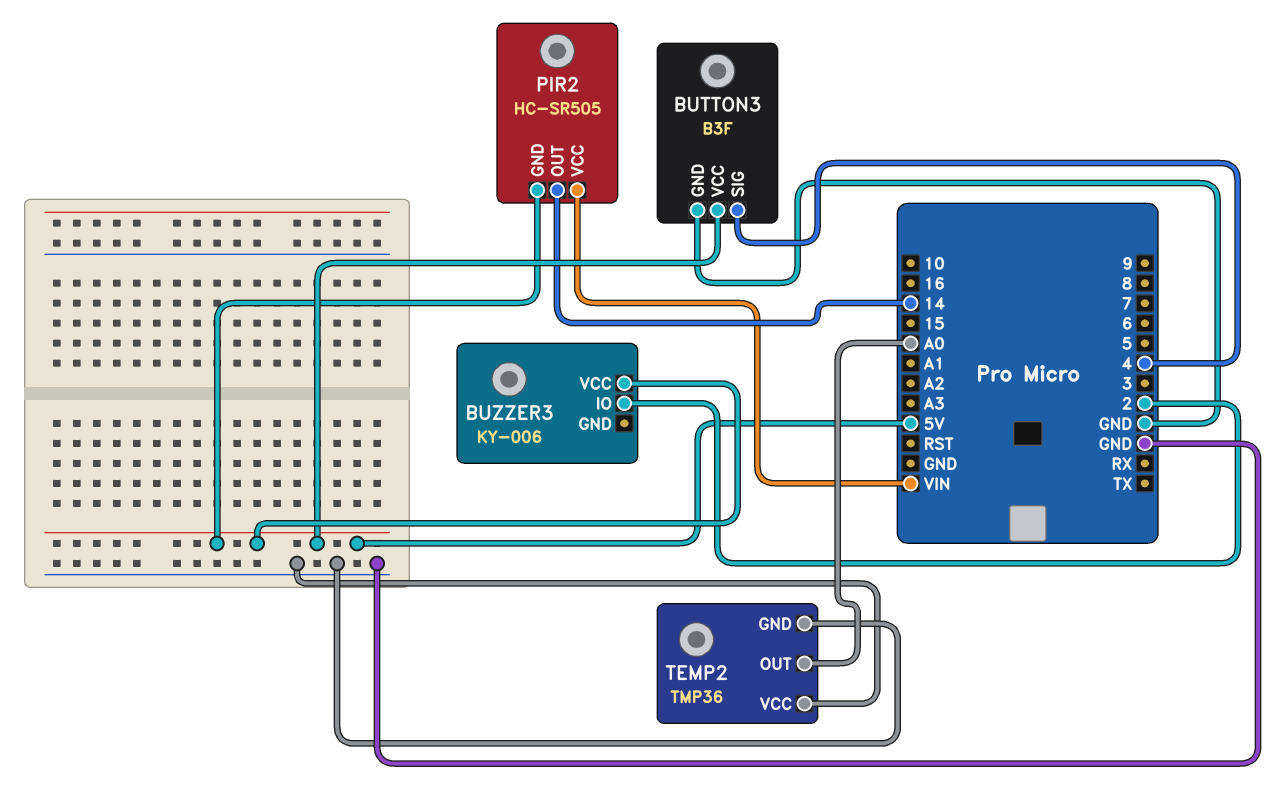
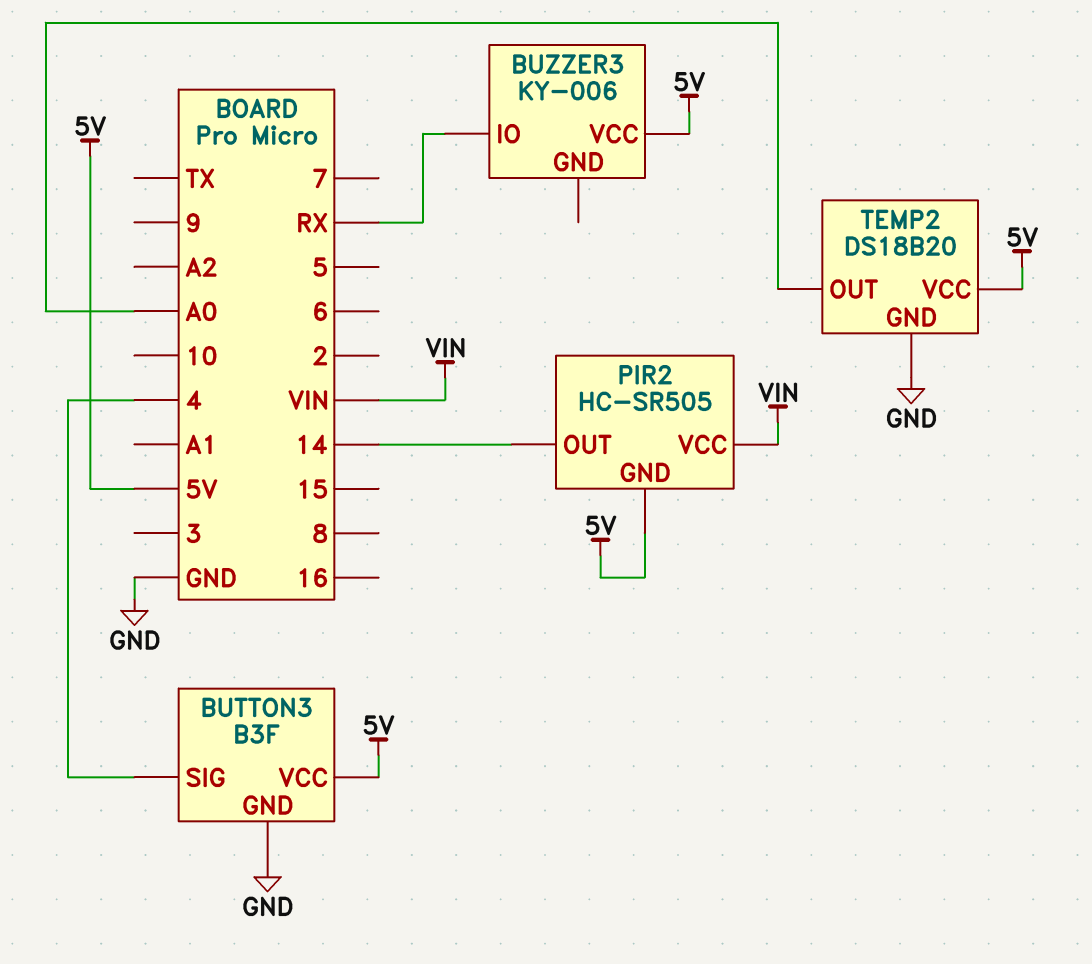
BUZZER3 pin IO: 2 -> RX
TEMP2: TMP36 -> DS18B20
TEMP2 pin VCC: GND -> 5V

